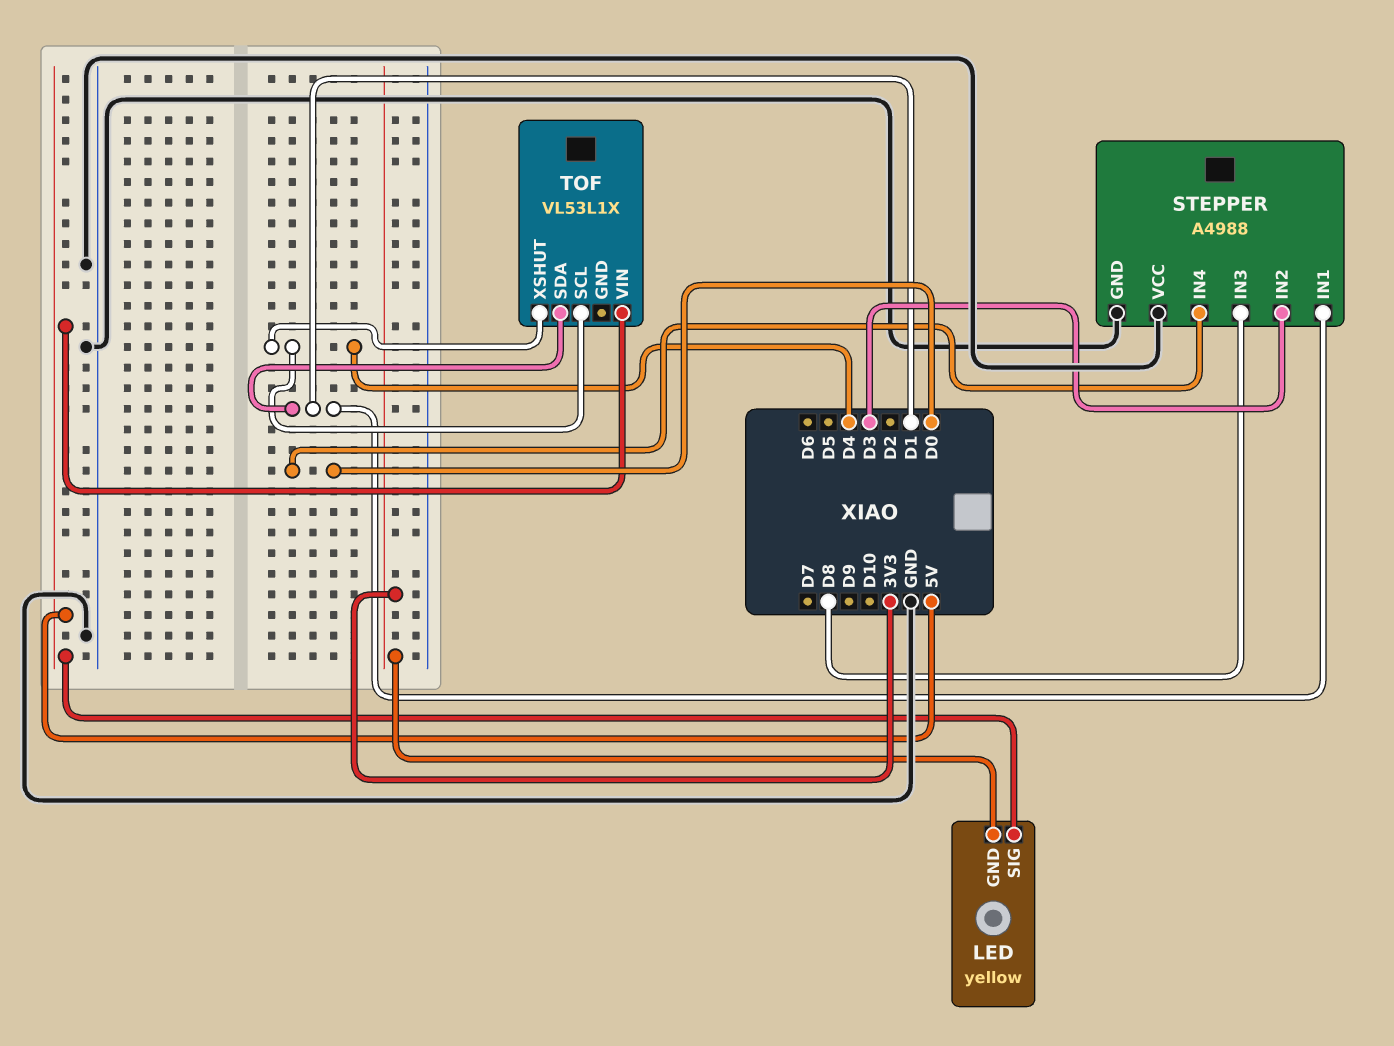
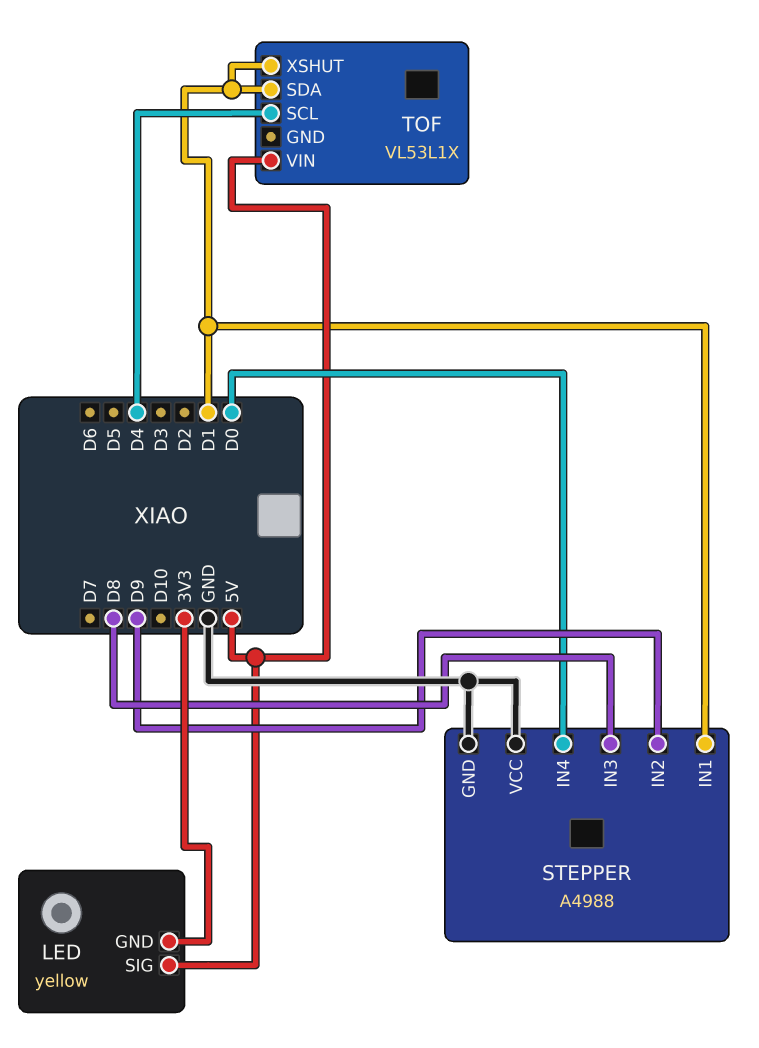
STEPPER pin IN2: D3 -> D9
TOF pin XSHUT: D4 -> D1

